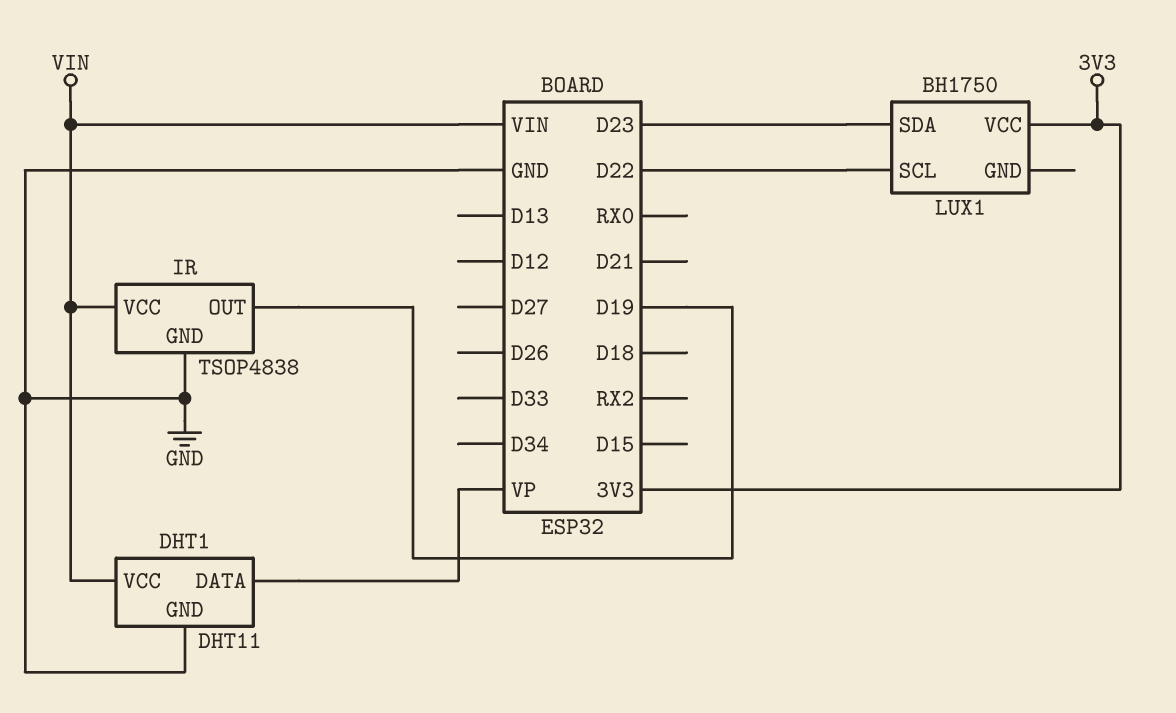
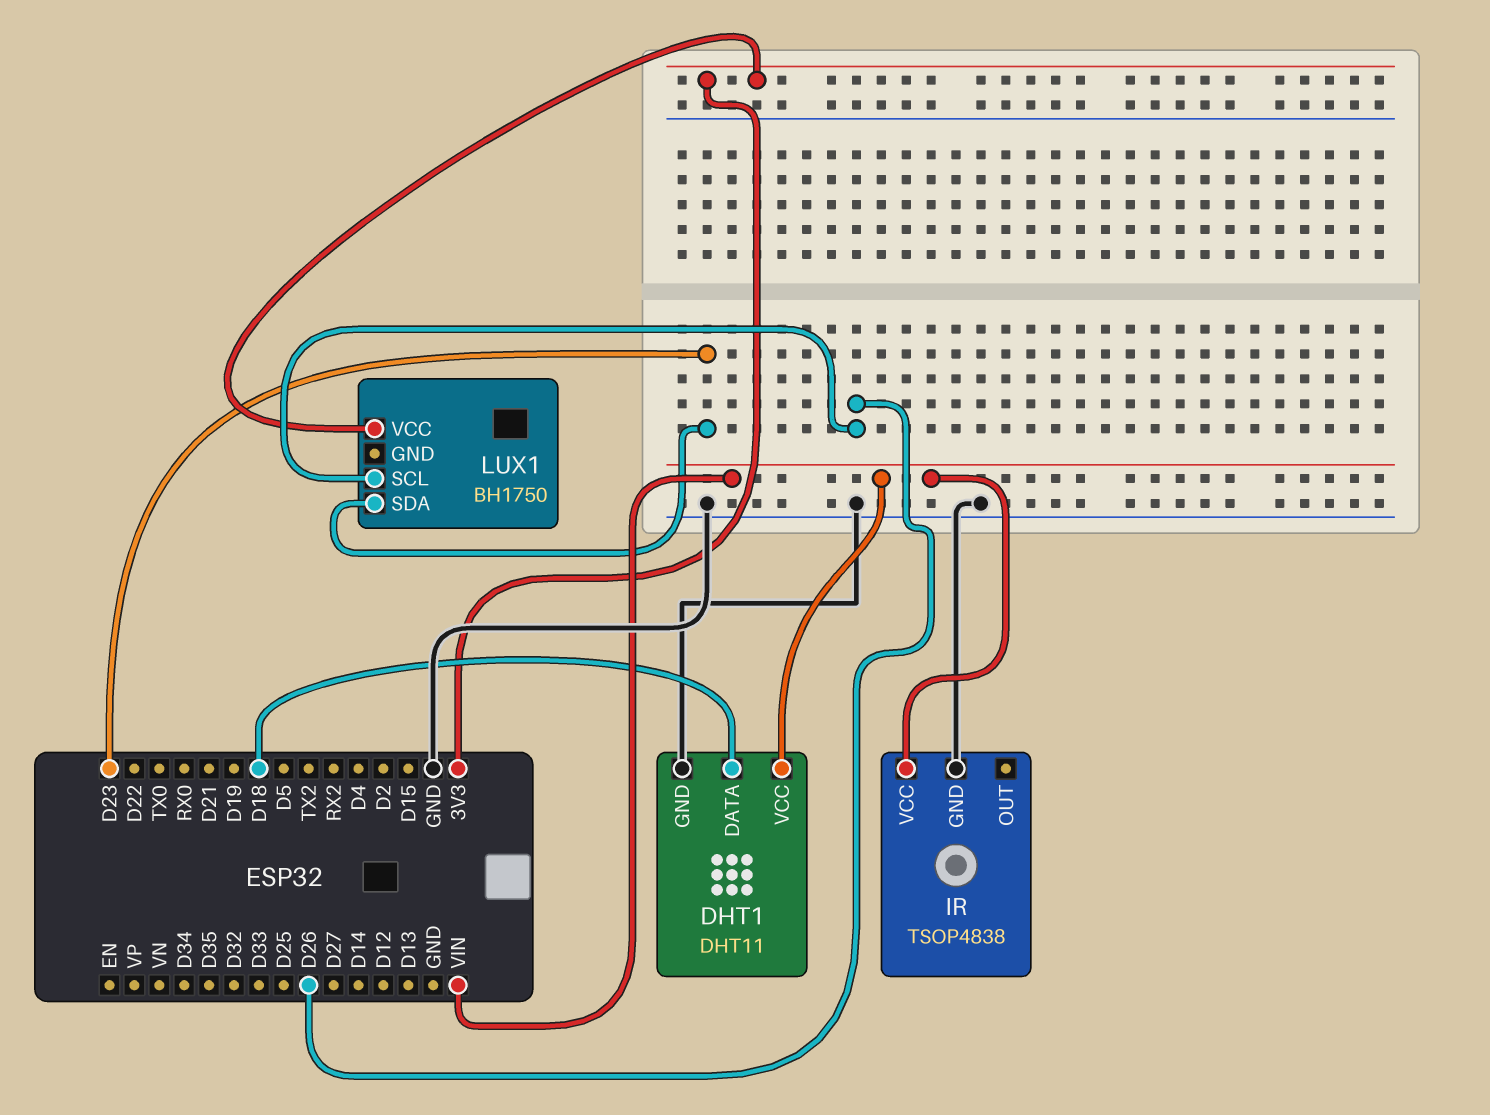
DHT1 pin DATA: VP -> D18
IR pin OUT: D19 -> none
LUX1 pin SCL: D22 -> D26

